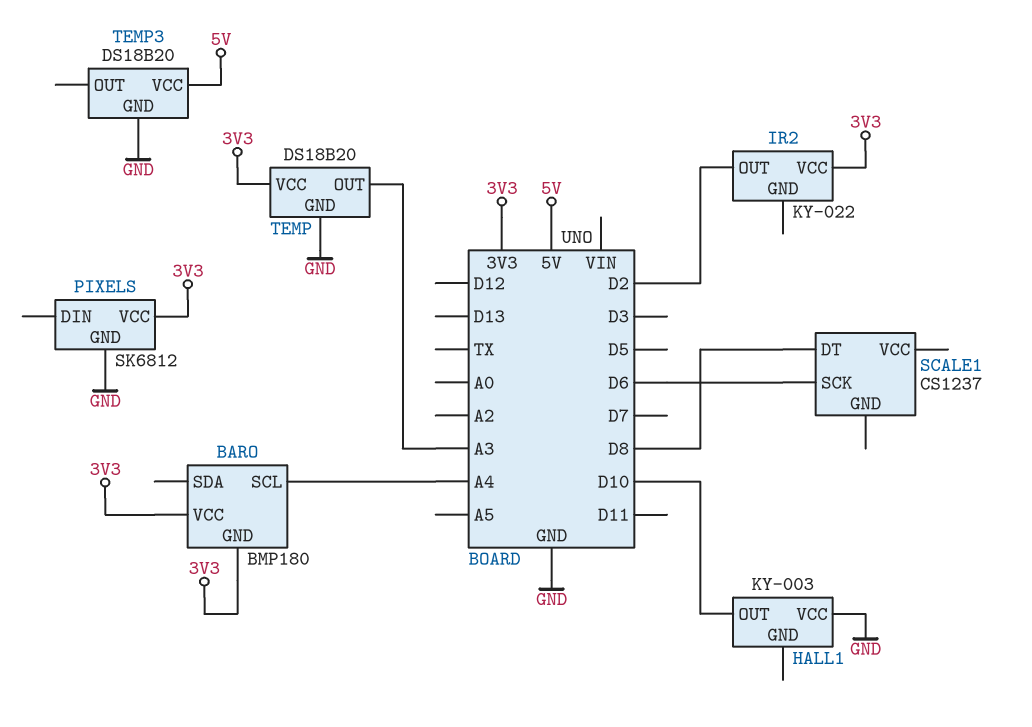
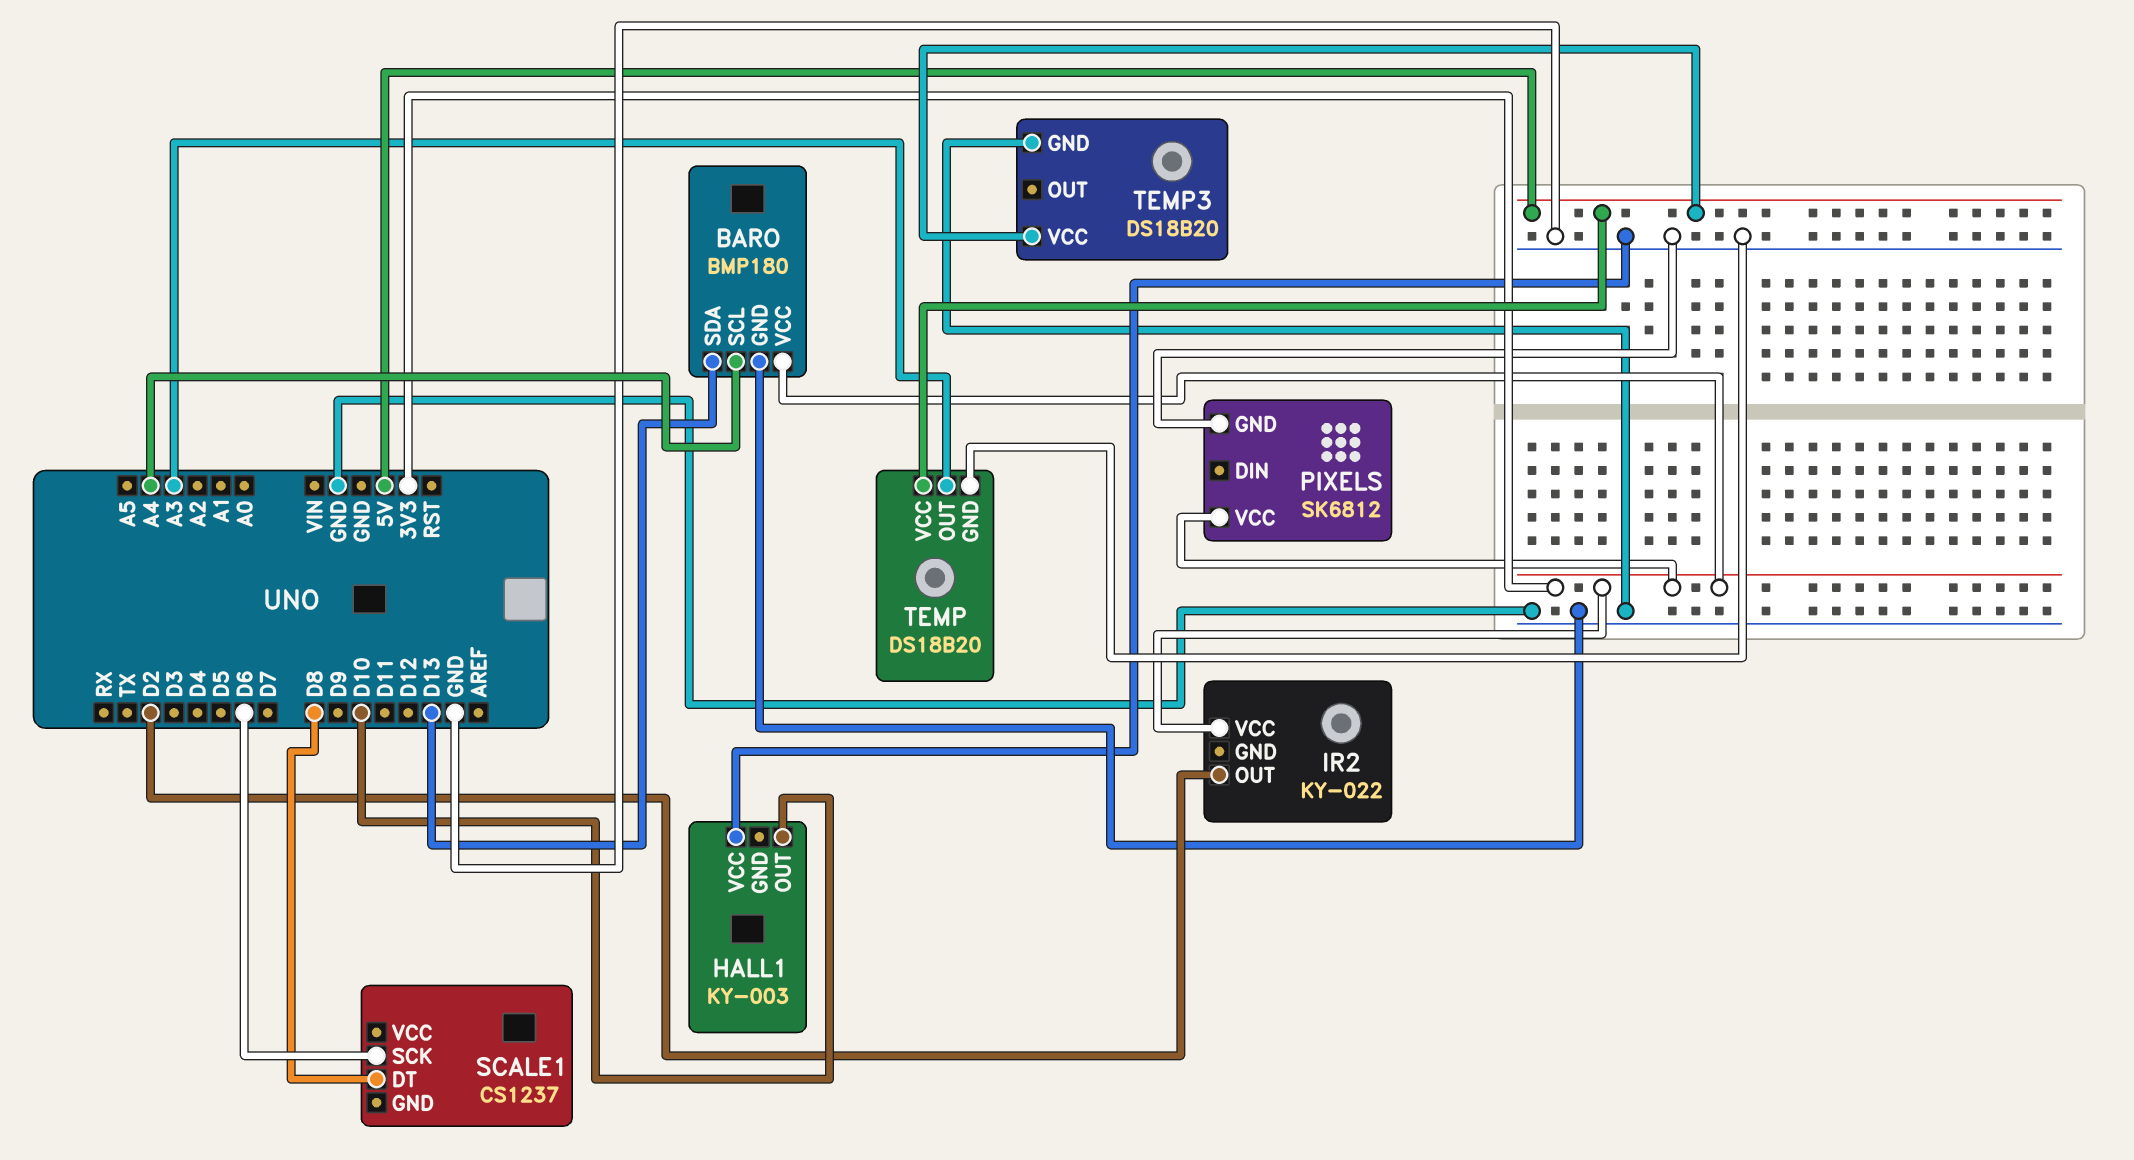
BARO pin GND: 3V3 -> GND
BARO pin SDA: none -> D13
TEMP pin VCC: 3V3 -> 5V

